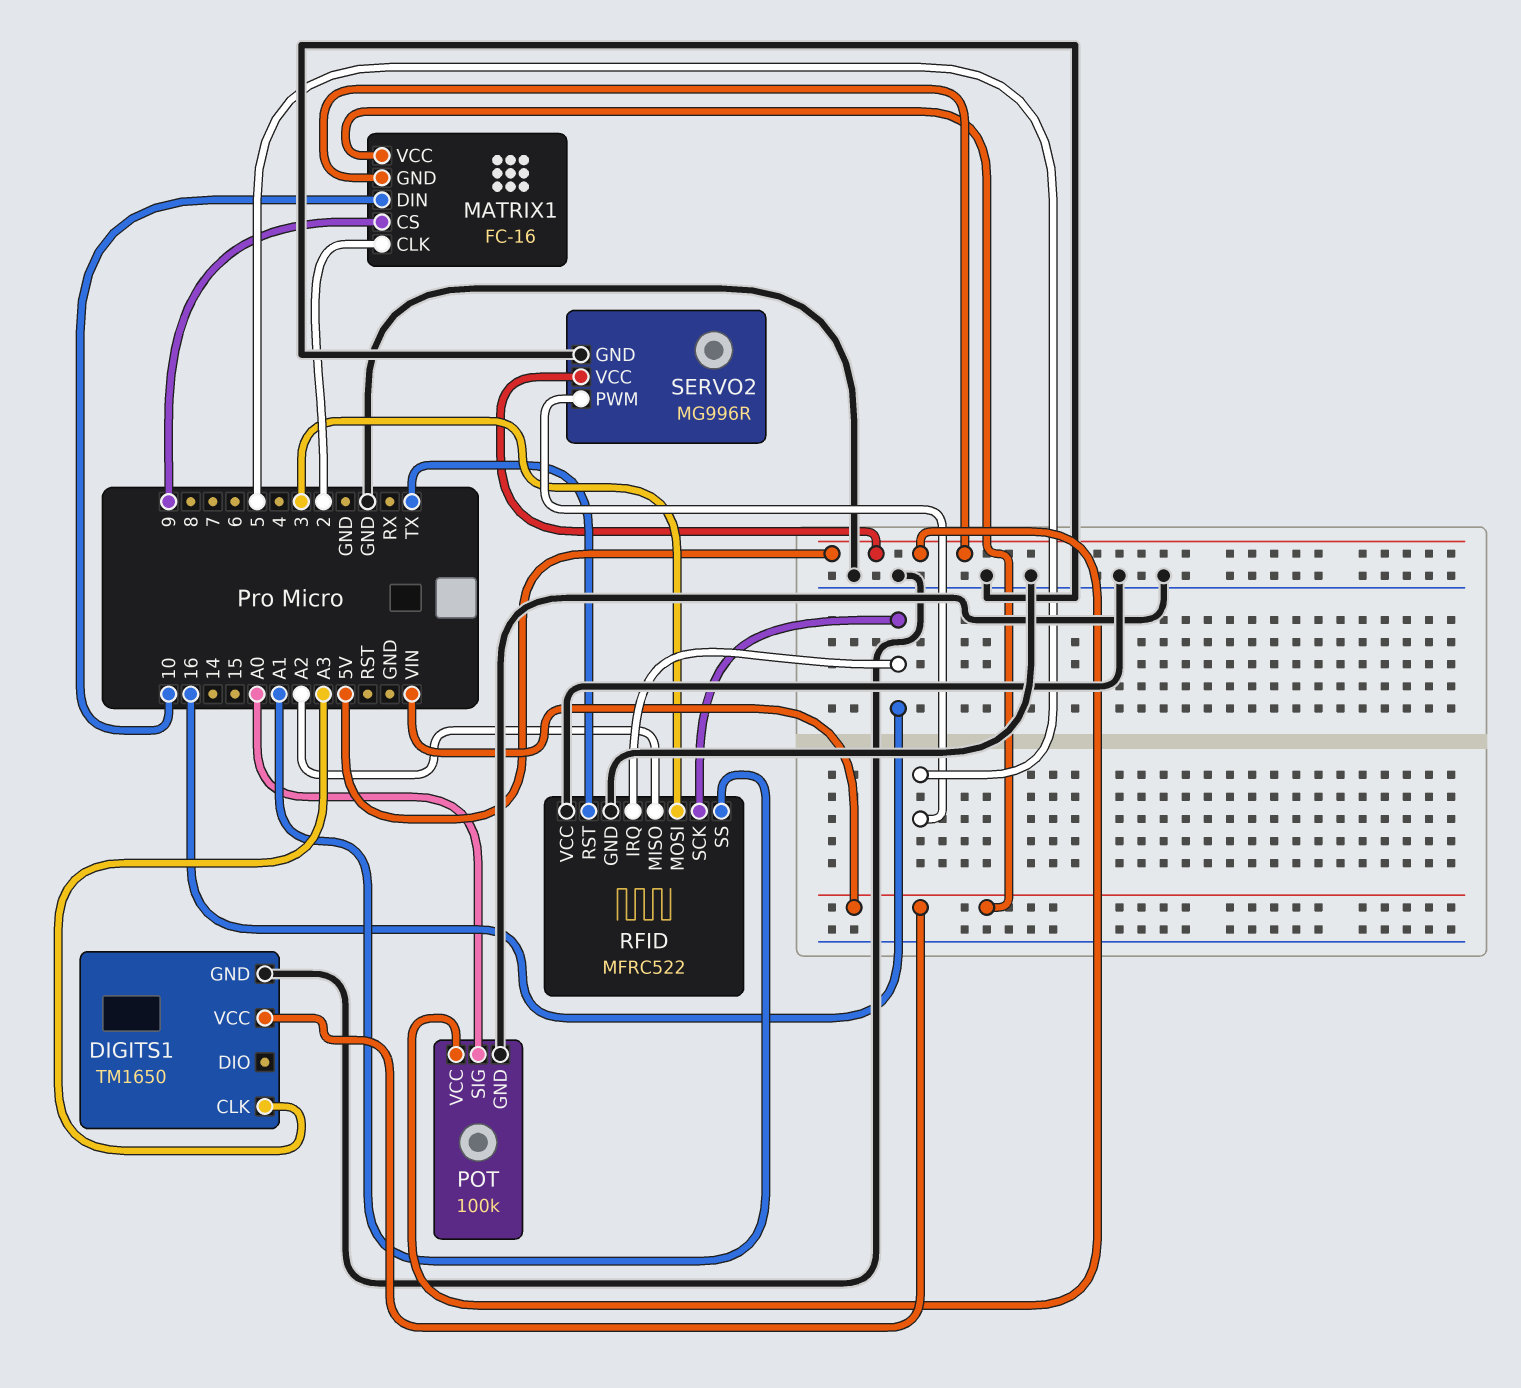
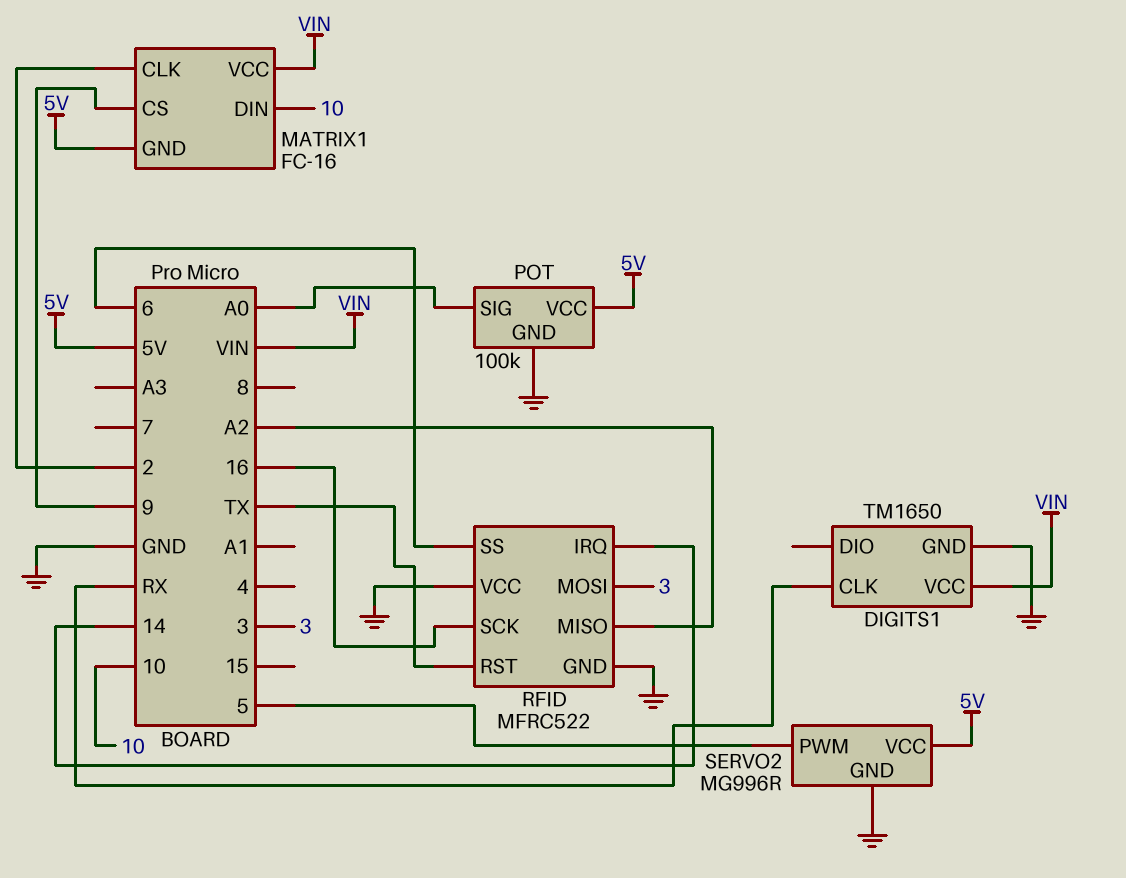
DIGITS1 pin CLK: A3 -> RX
RFID pin IRQ: 16 -> 14
RFID pin SS: A1 -> 6

